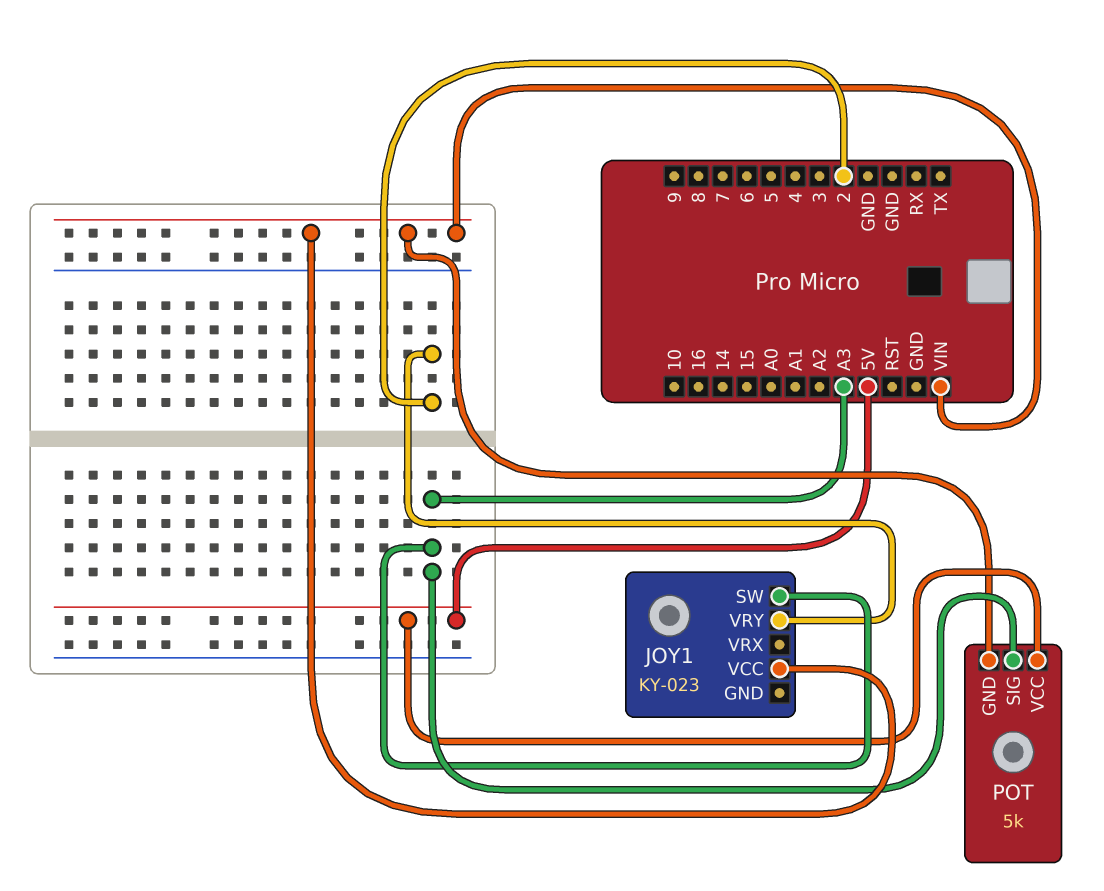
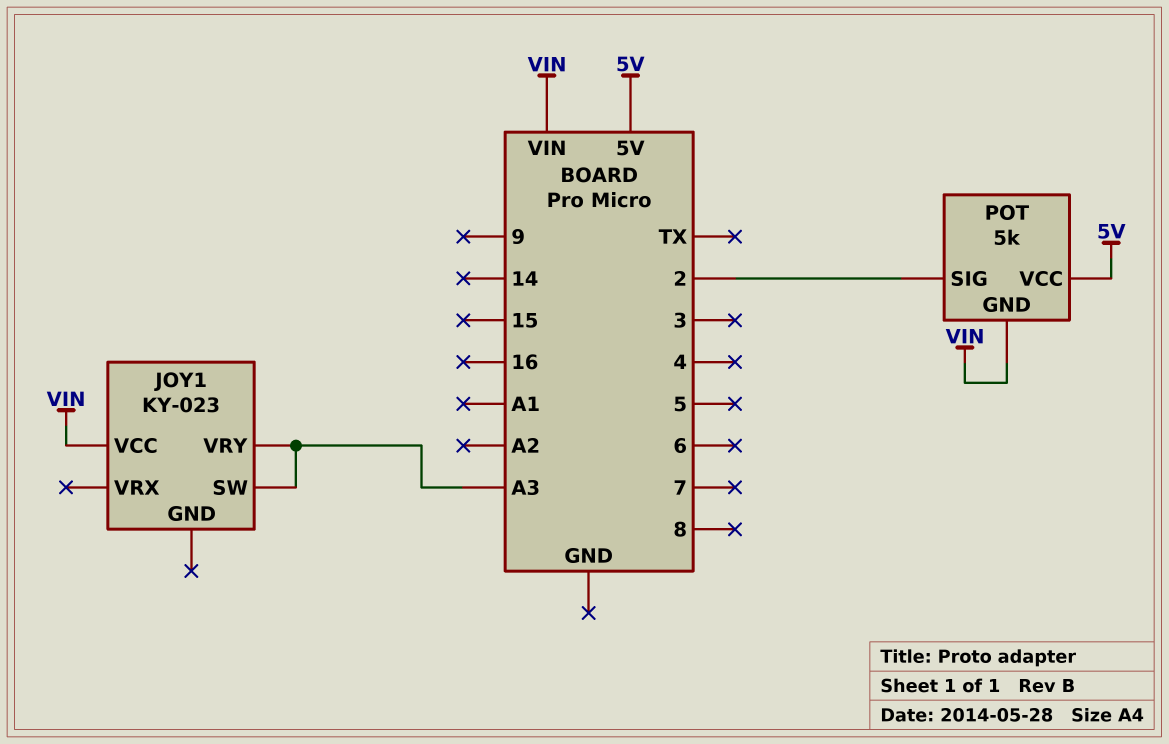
JOY1 pin VRY: 2 -> A3
POT pin SIG: A3 -> 2

